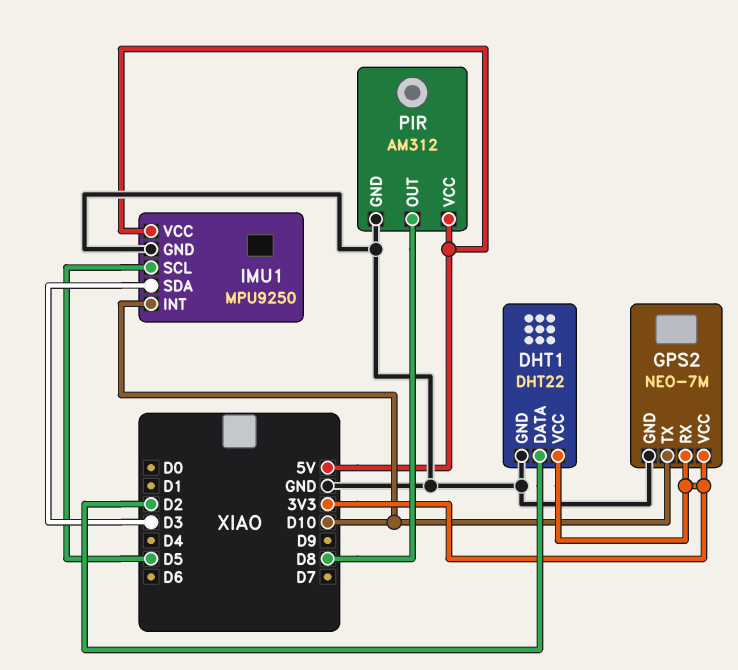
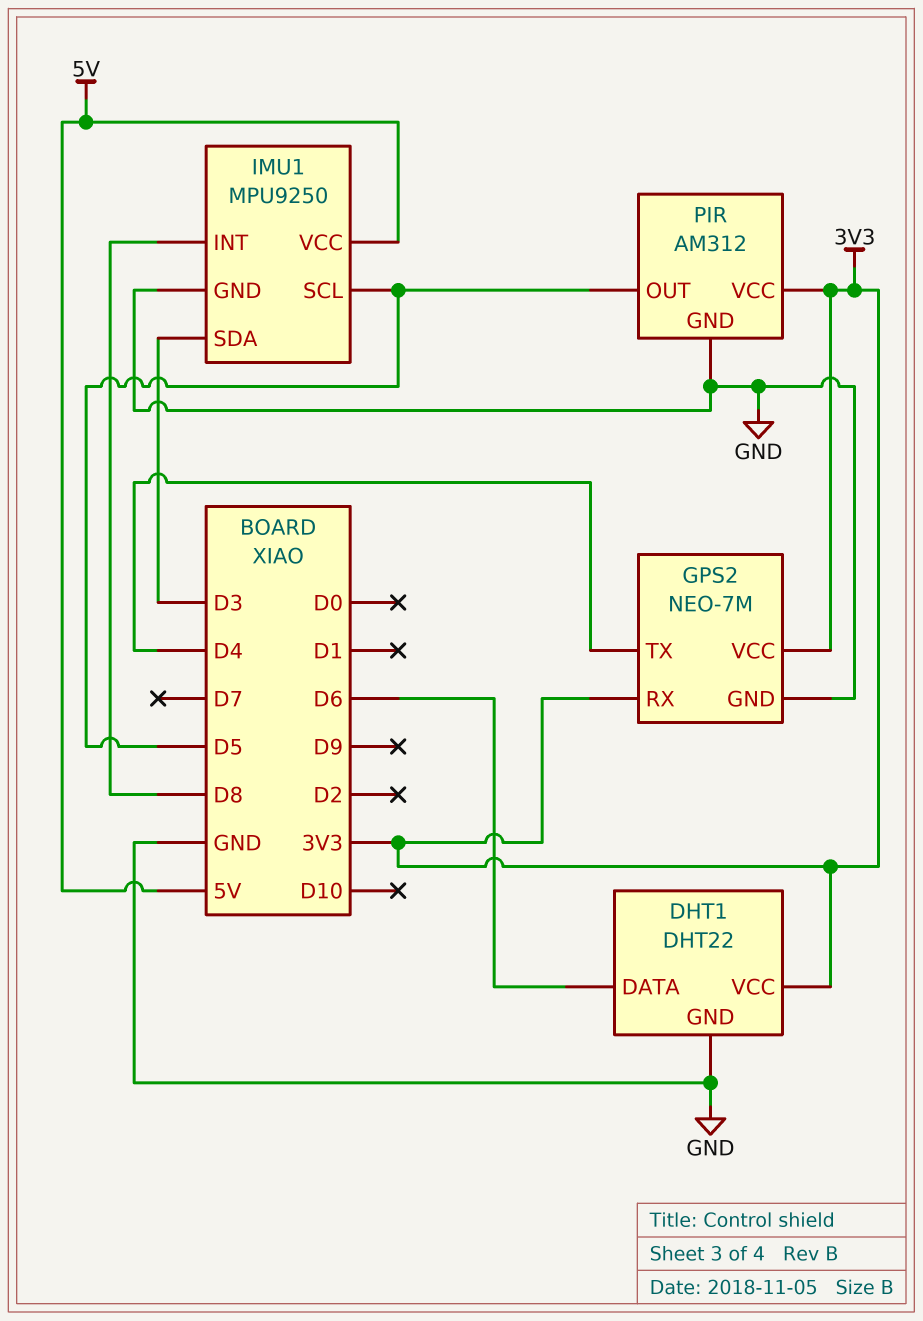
DHT1 pin DATA: D2 -> D6
GPS2 pin TX: D10 -> D4
IMU1 pin INT: D10 -> D8
PIR pin OUT: D8 -> D5
PIR pin VCC: 5V -> 3V3

